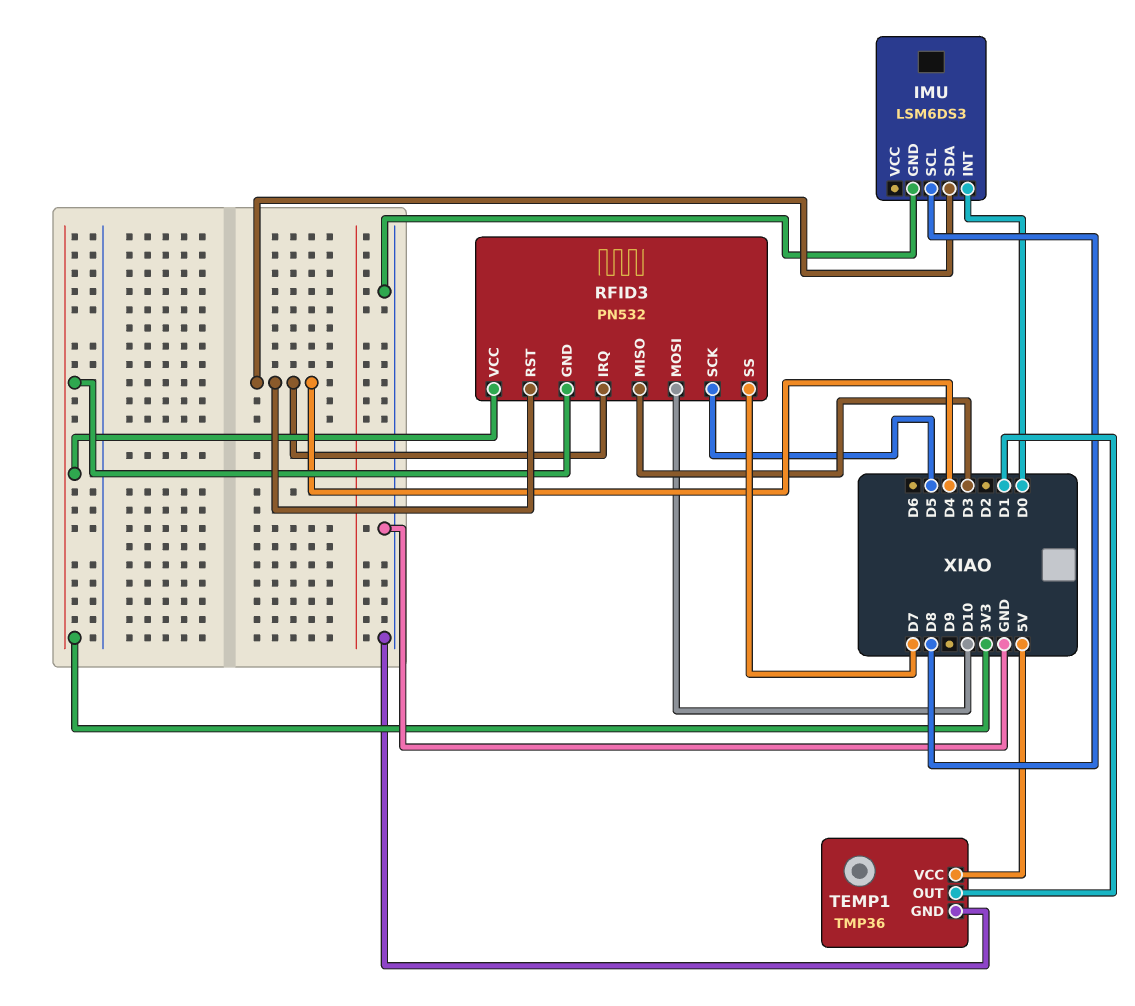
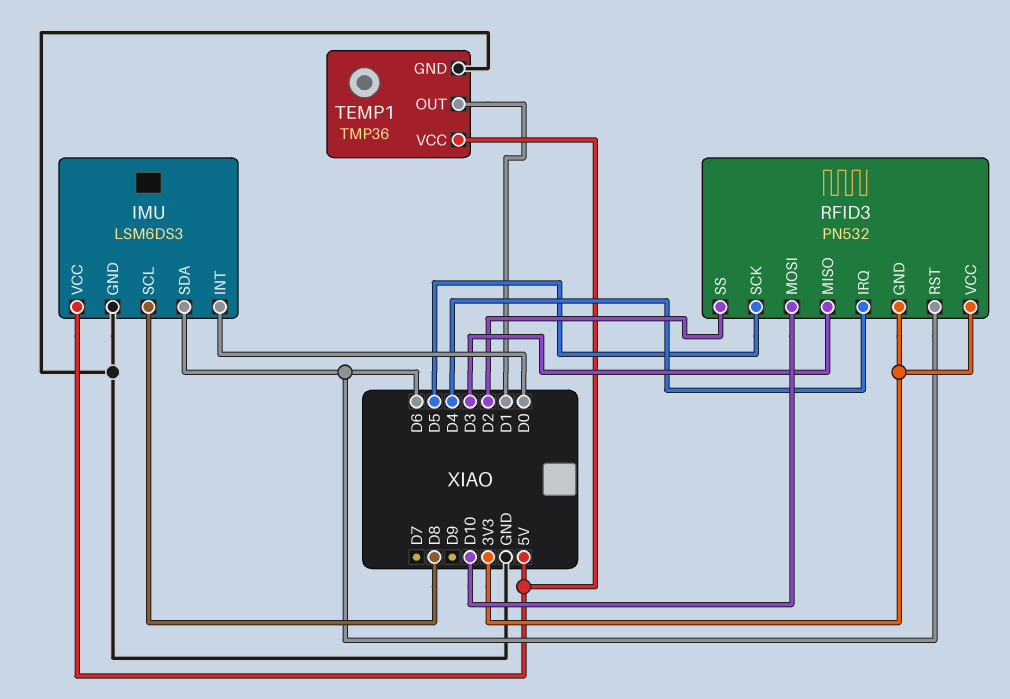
IMU pin SDA: D4 -> D6
IMU pin VCC: none -> 5V
RFID3 pin RST: D4 -> D6
RFID3 pin SS: D7 -> D2

